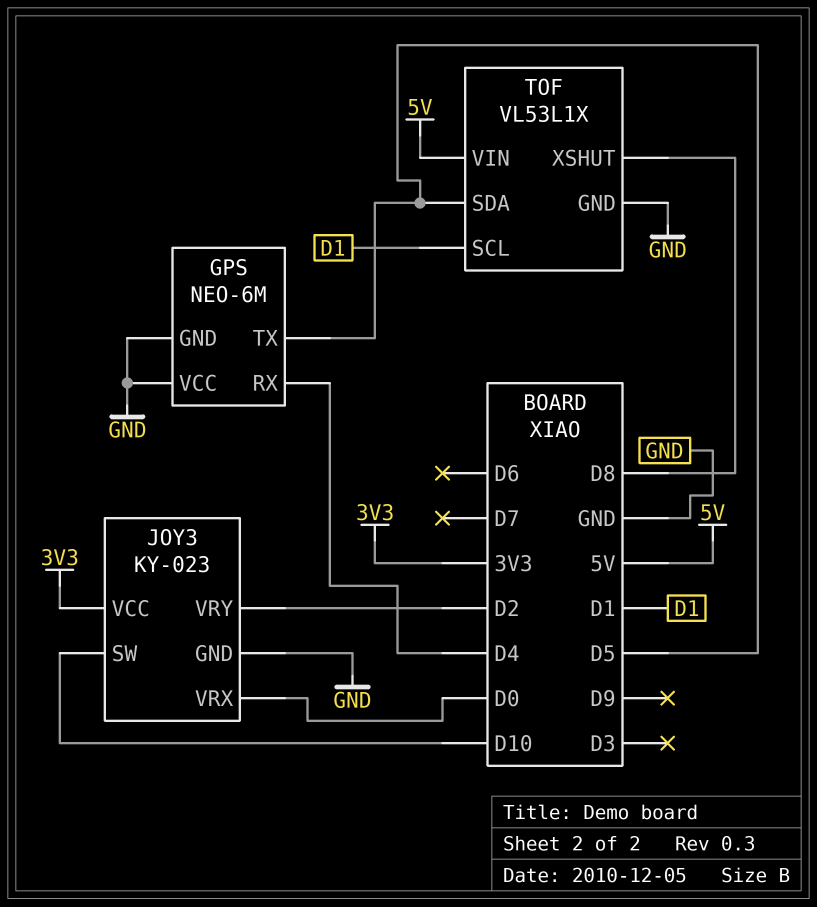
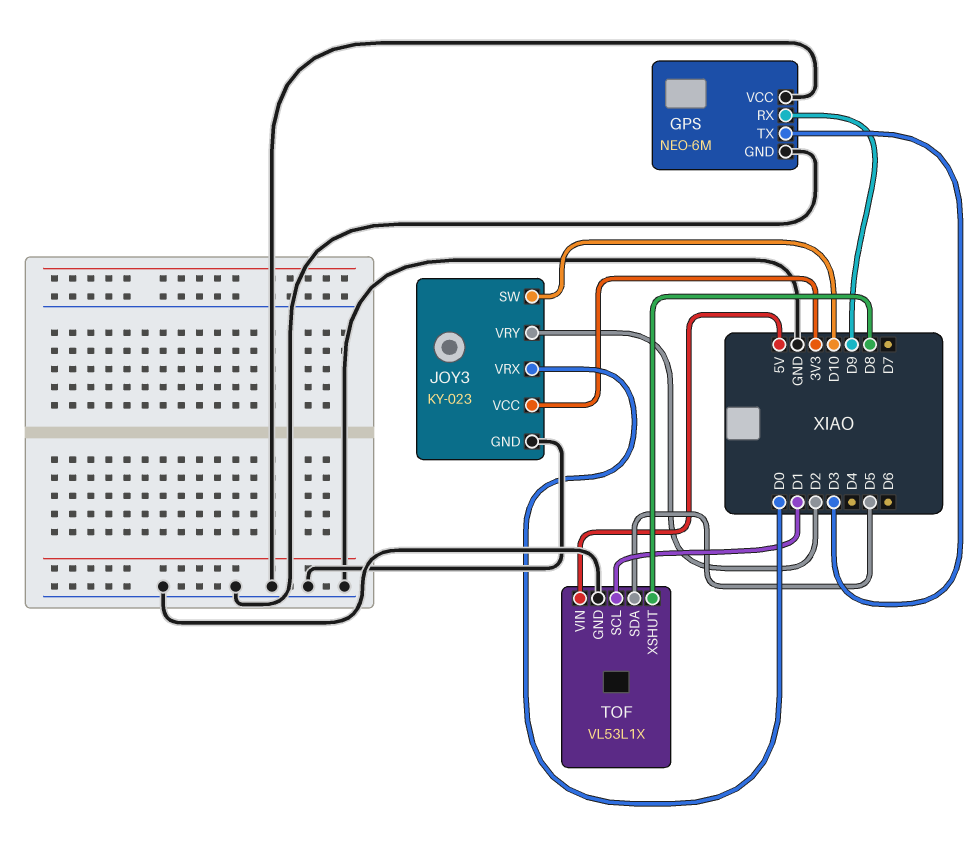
GPS pin RX: D4 -> D9
GPS pin TX: D5 -> D3

